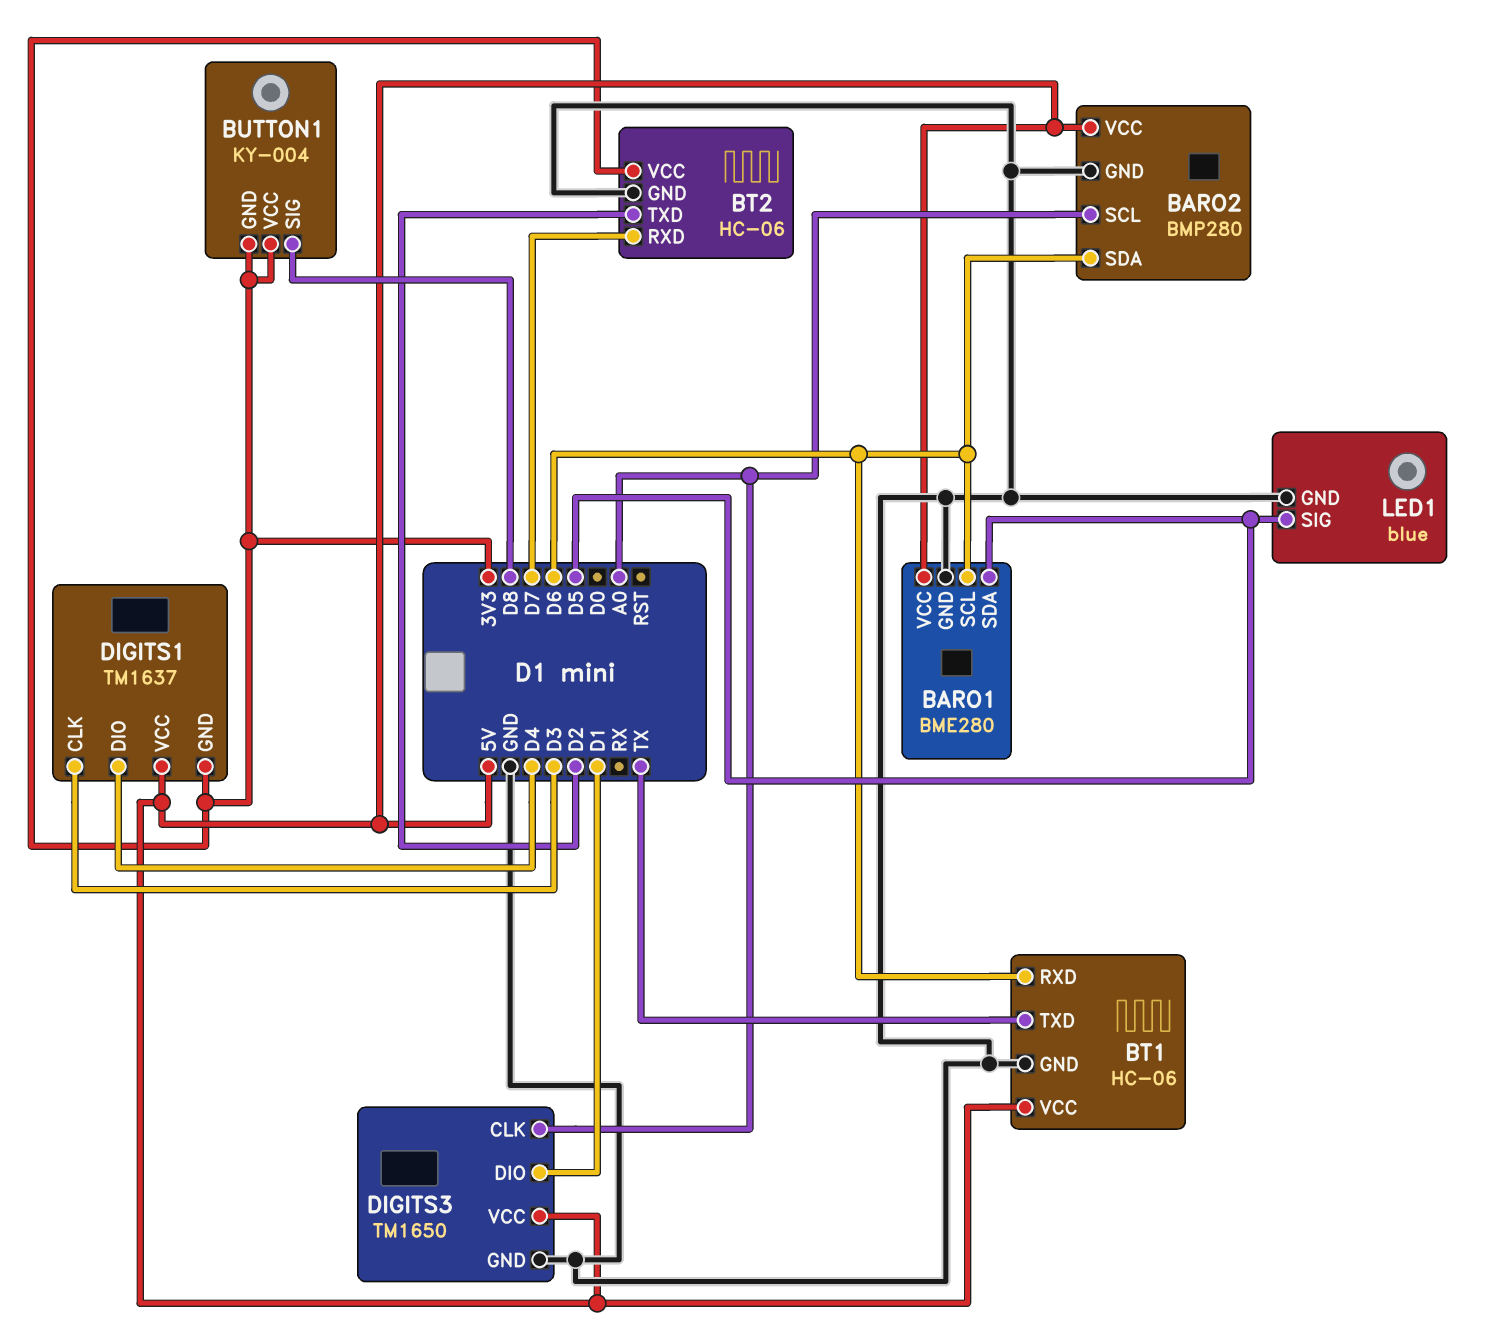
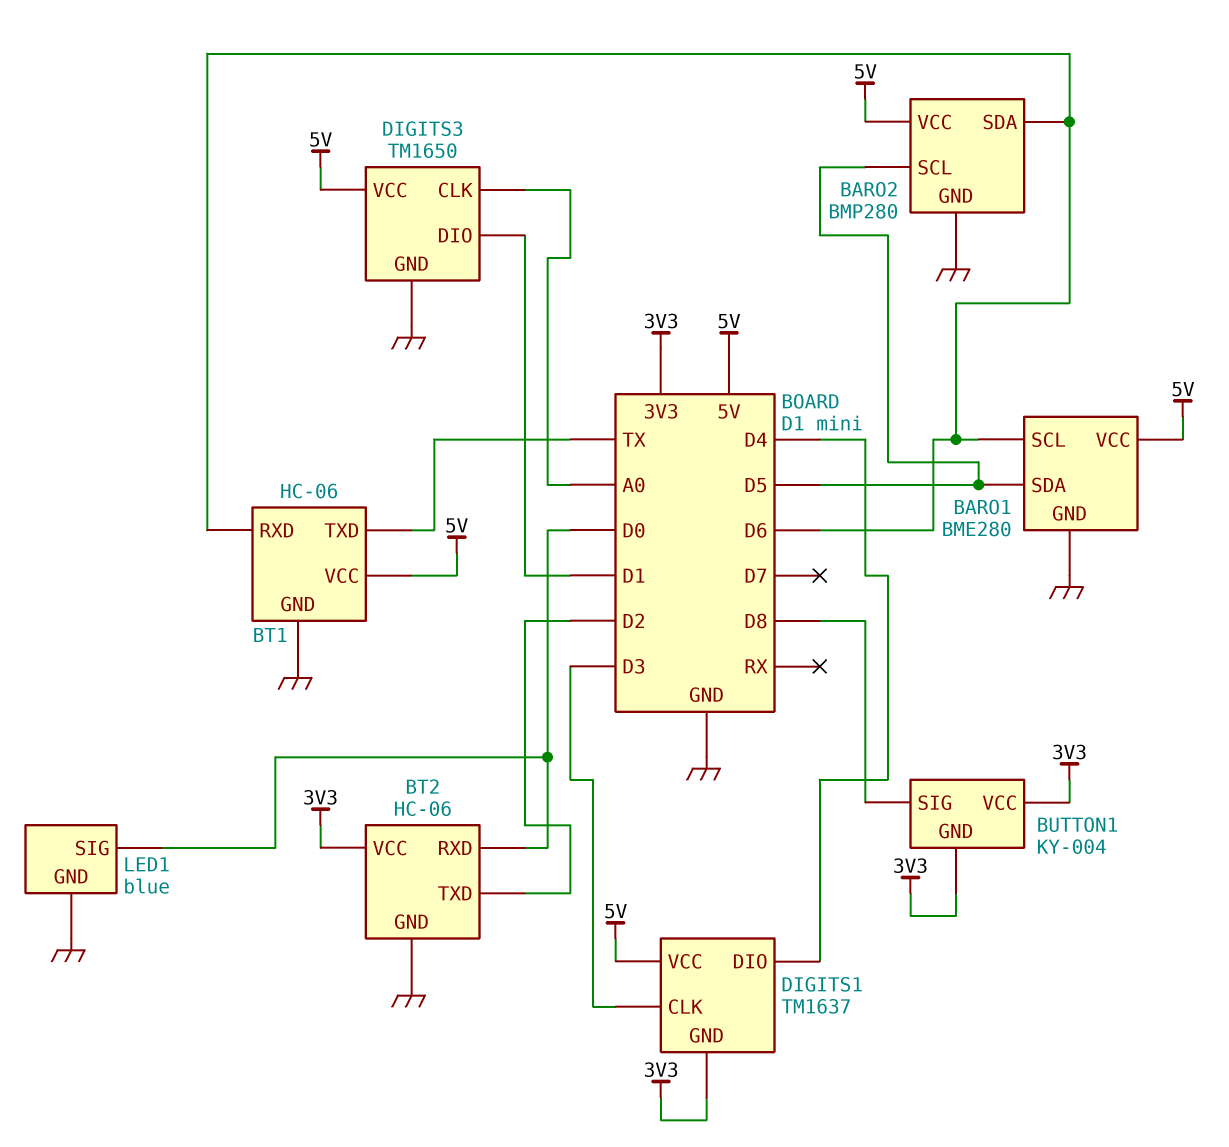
BARO2 pin SCL: A0 -> D5
BT2 pin RXD: D7 -> D0
LED1 pin SIG: D5 -> D0

